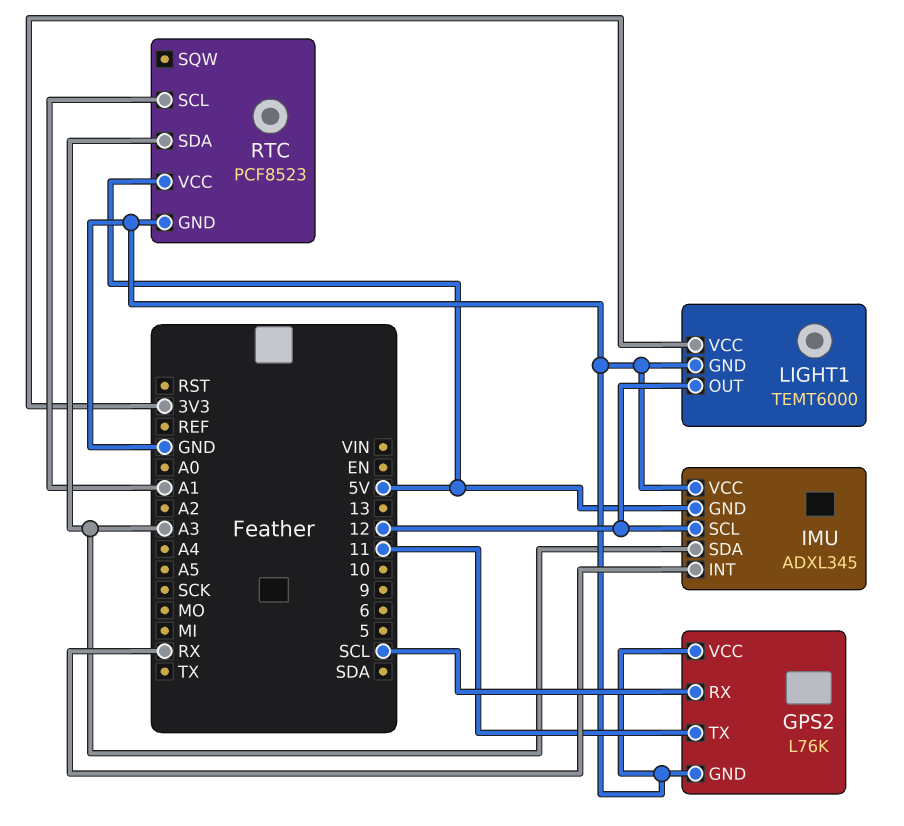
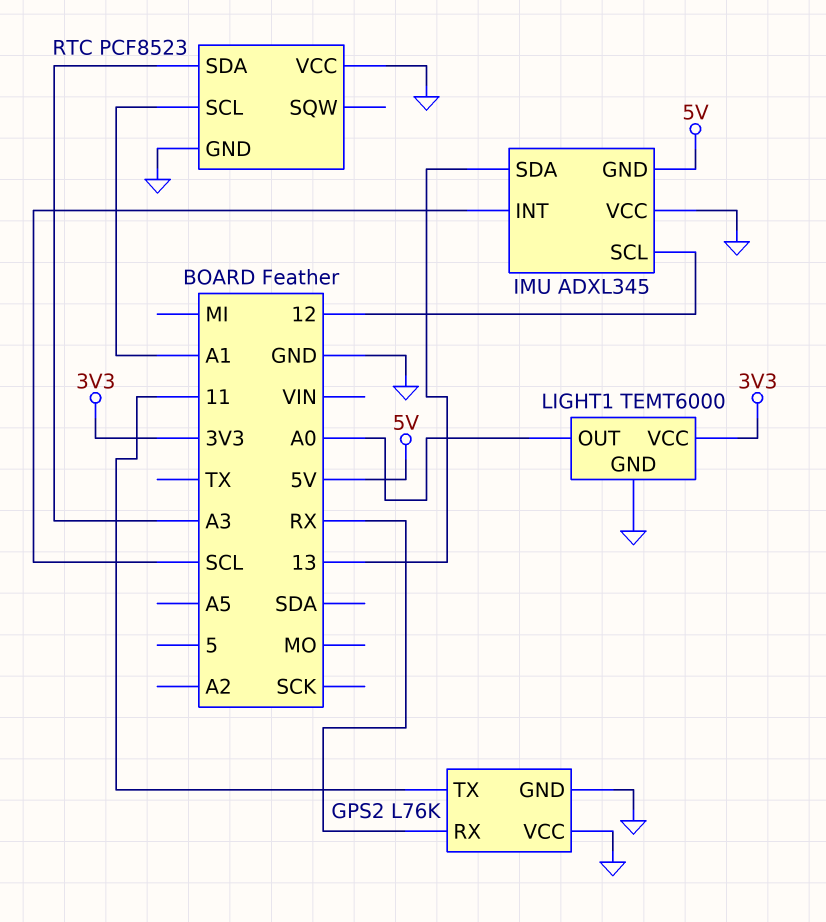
GPS2 pin RX: SCL -> RX
IMU pin INT: RX -> SCL
IMU pin SDA: A3 -> 13
LIGHT1 pin OUT: 12 -> A0
RTC pin VCC: 5V -> GND

